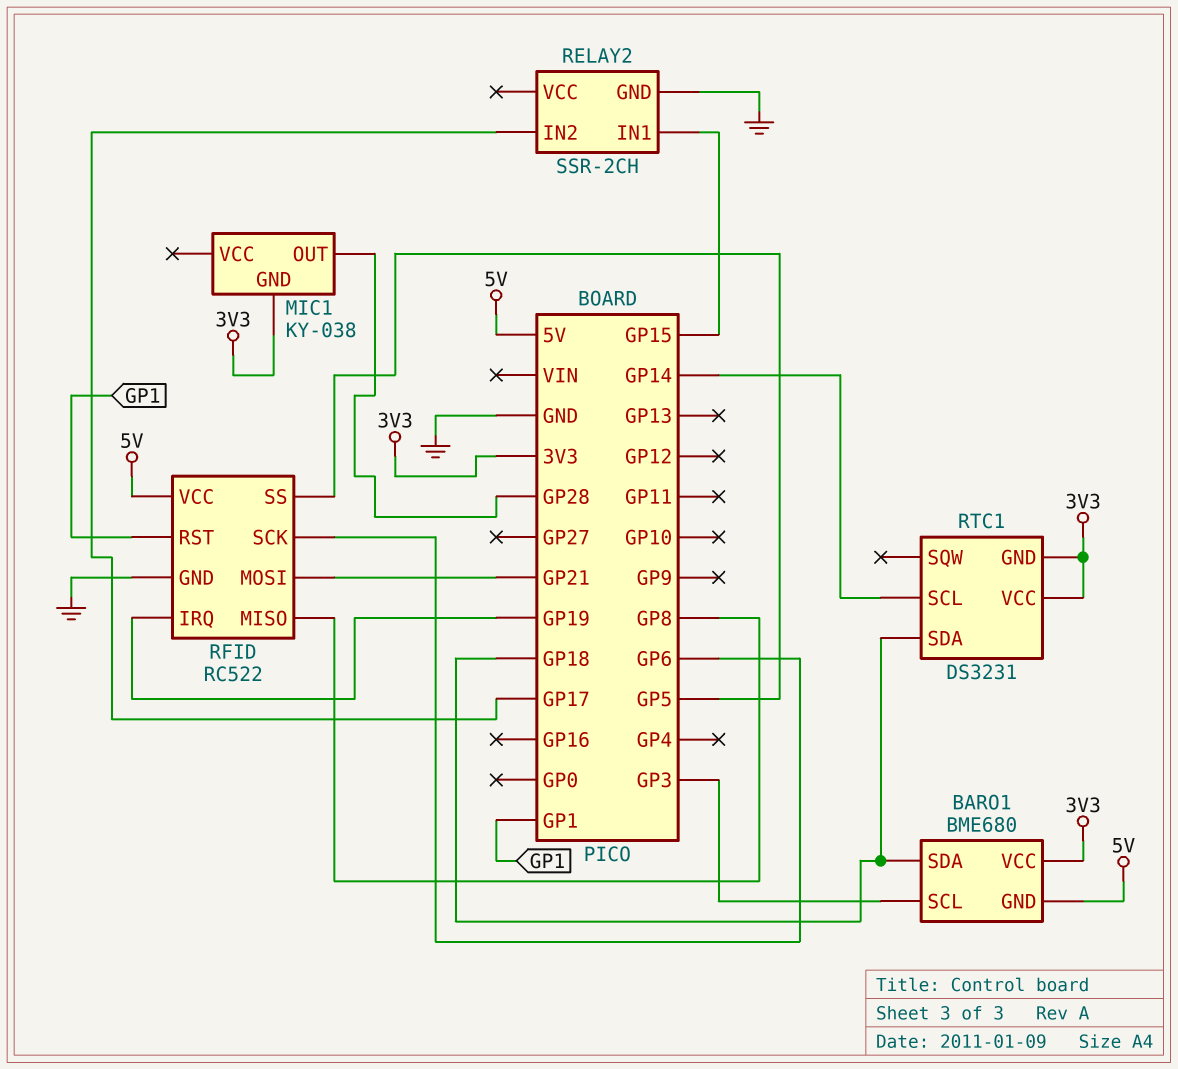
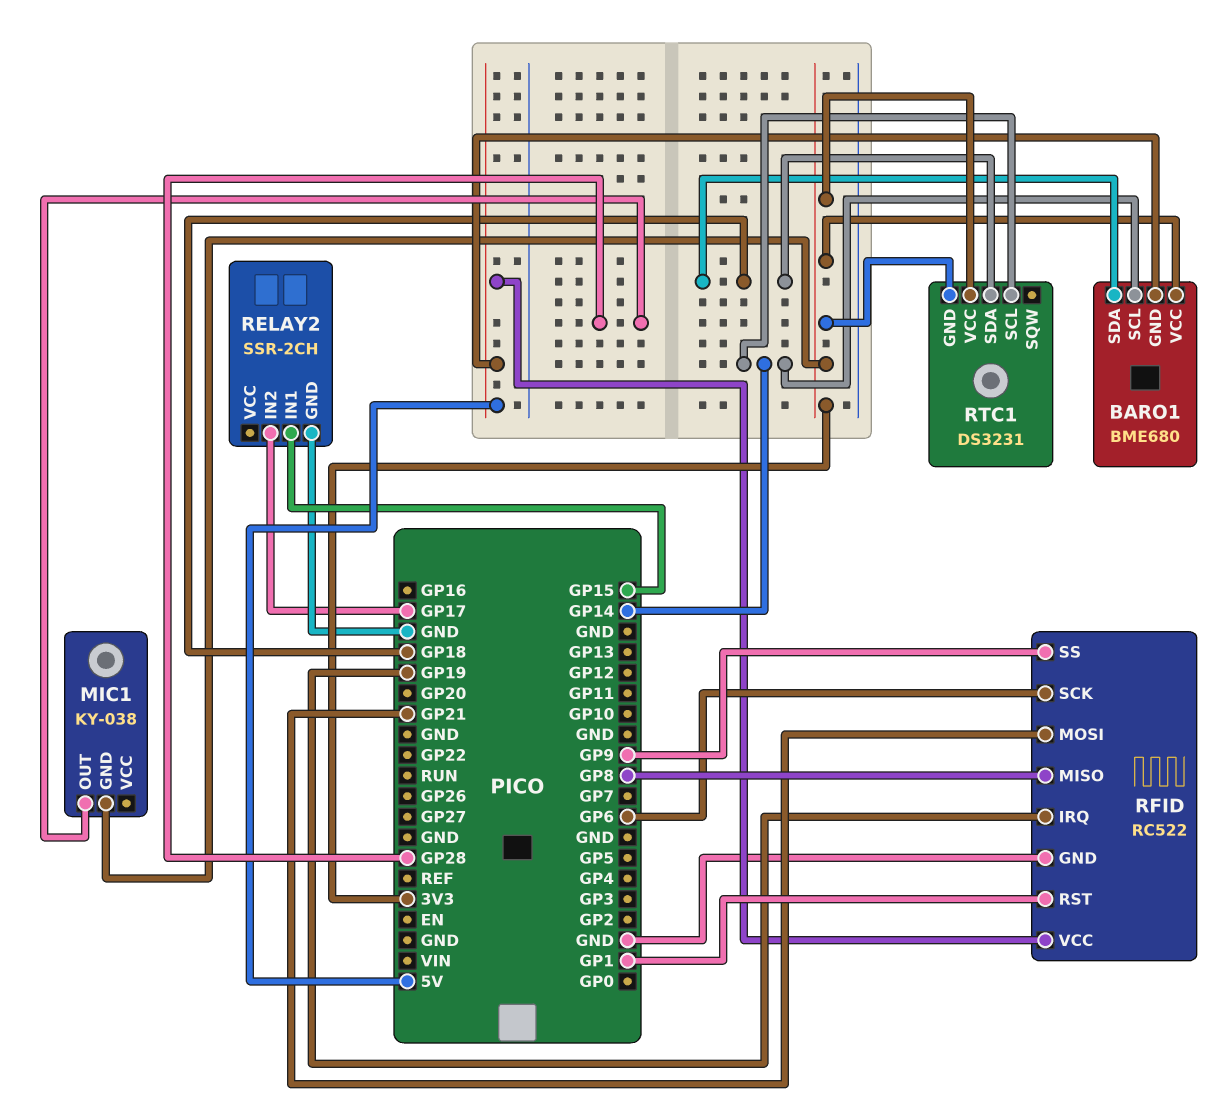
BARO1 pin SCL: GP3 -> GP14
RFID pin SS: GP5 -> GP9

